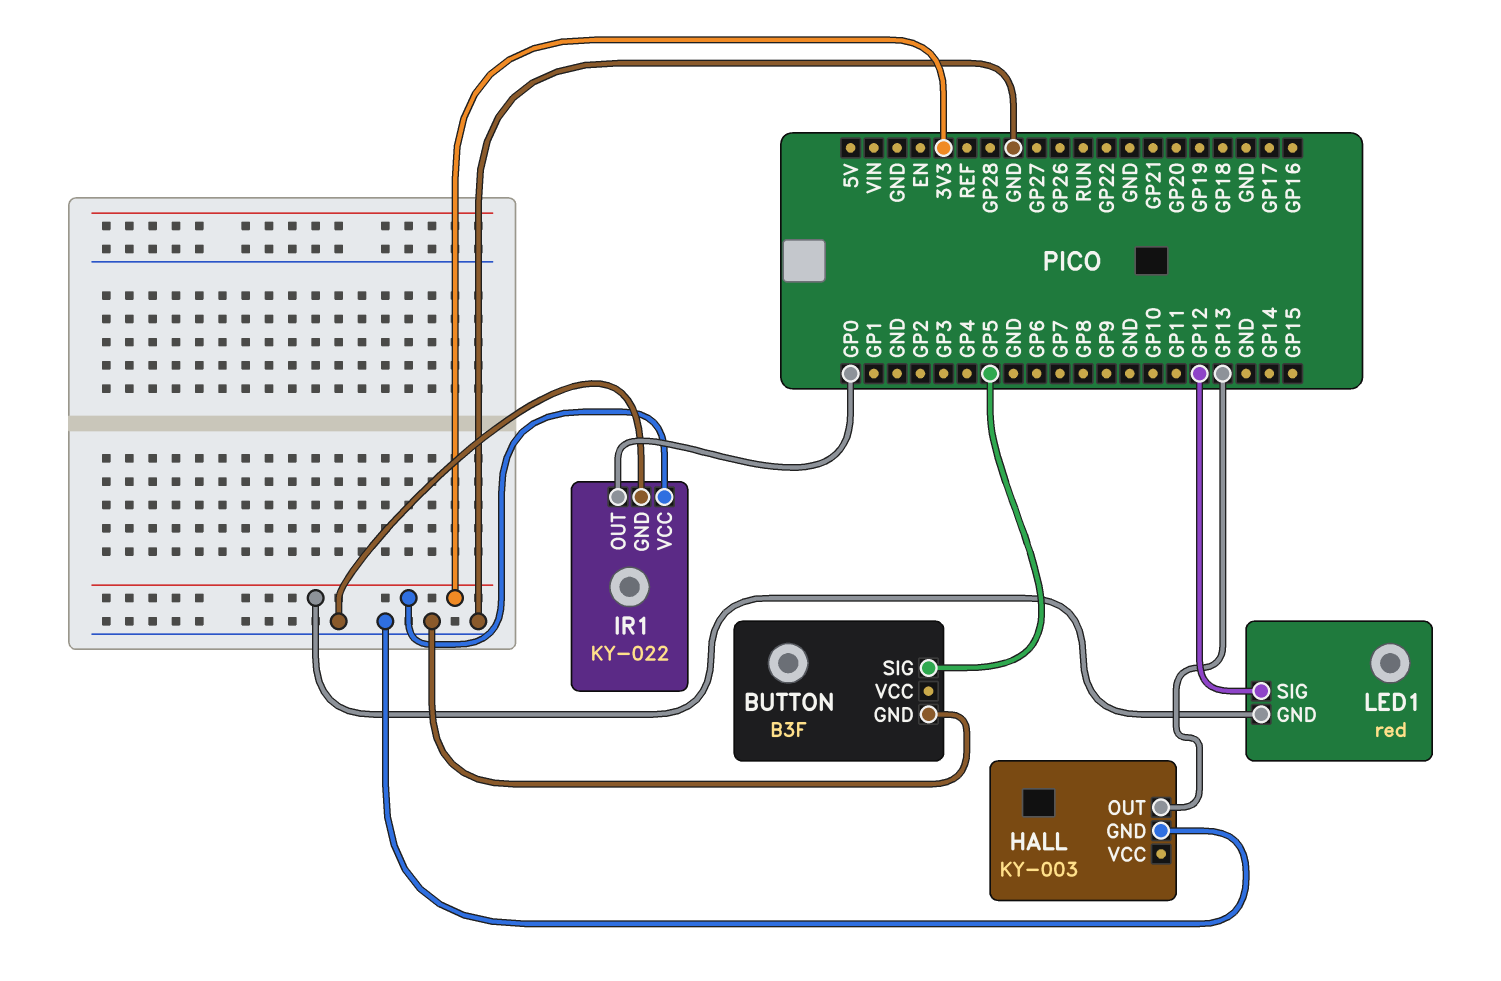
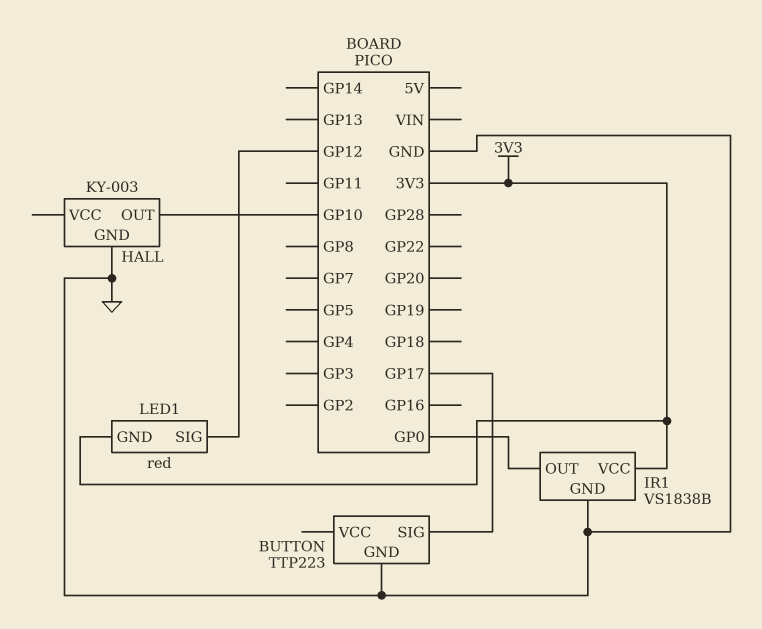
BUTTON: B3F -> TTP223
BUTTON pin SIG: GP5 -> GP17
HALL pin OUT: GP13 -> GP10
IR1: KY-022 -> VS1838B

